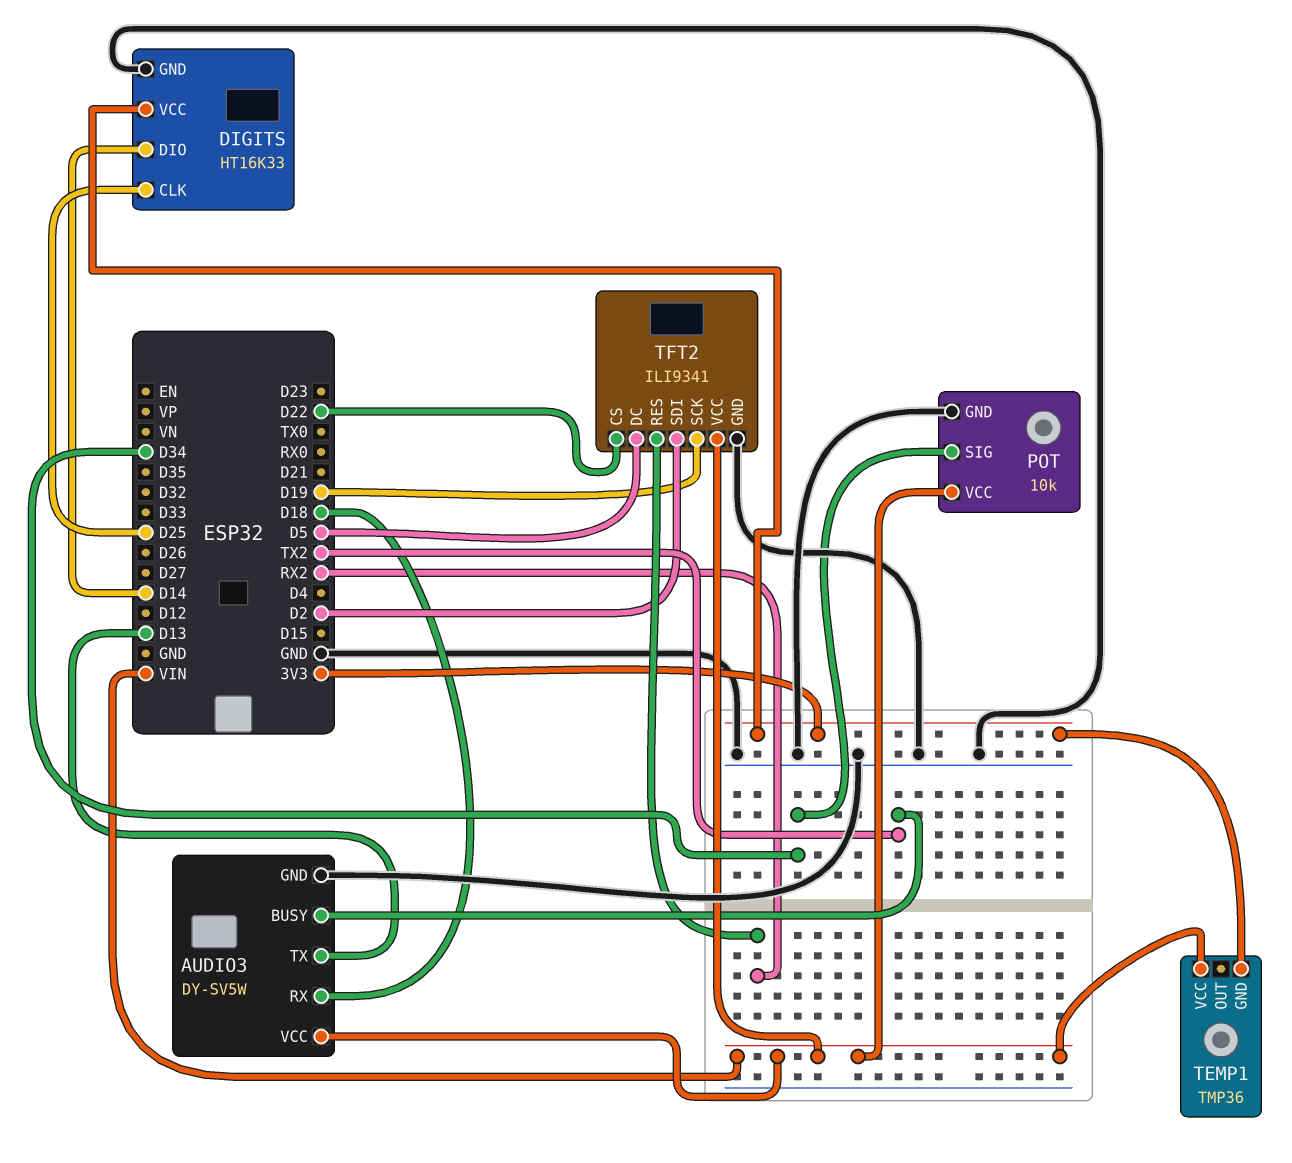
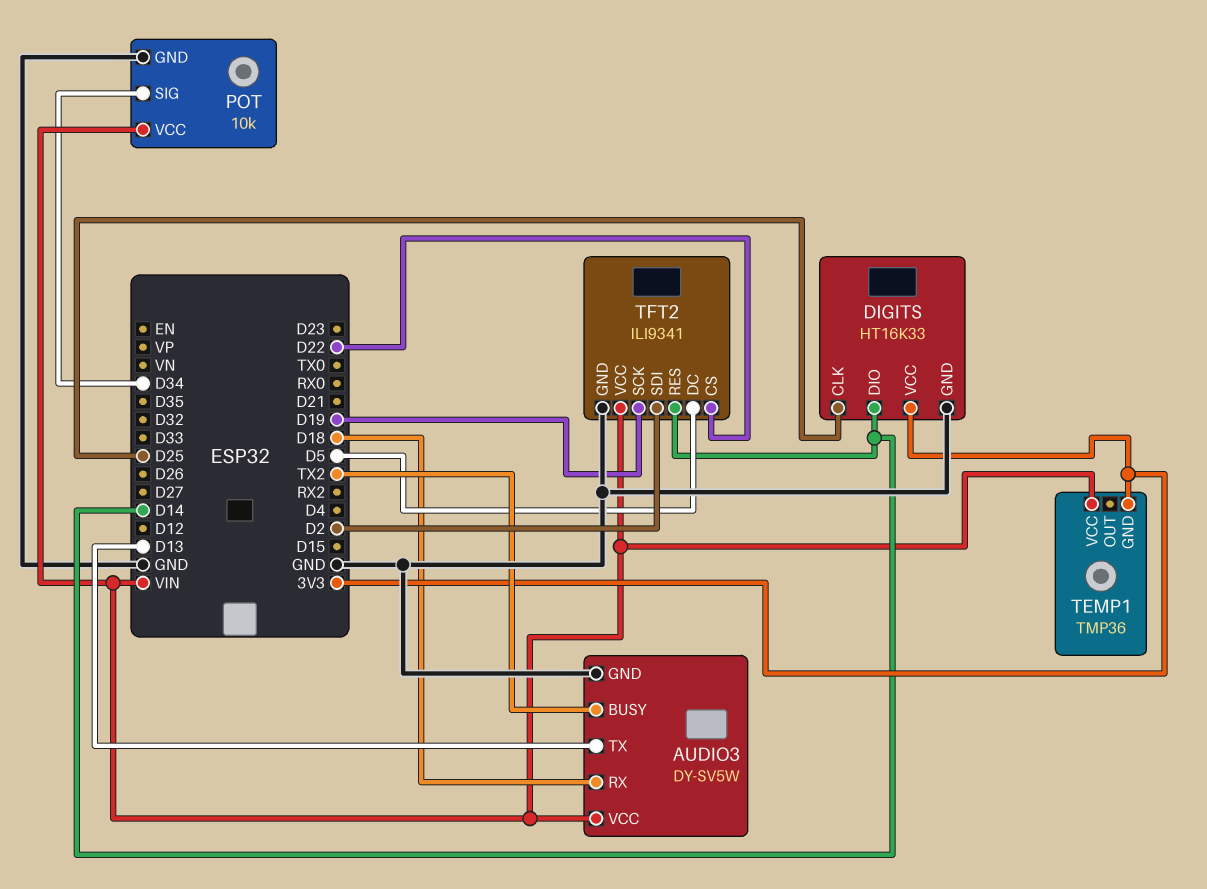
TFT2 pin RES: RX2 -> D14

